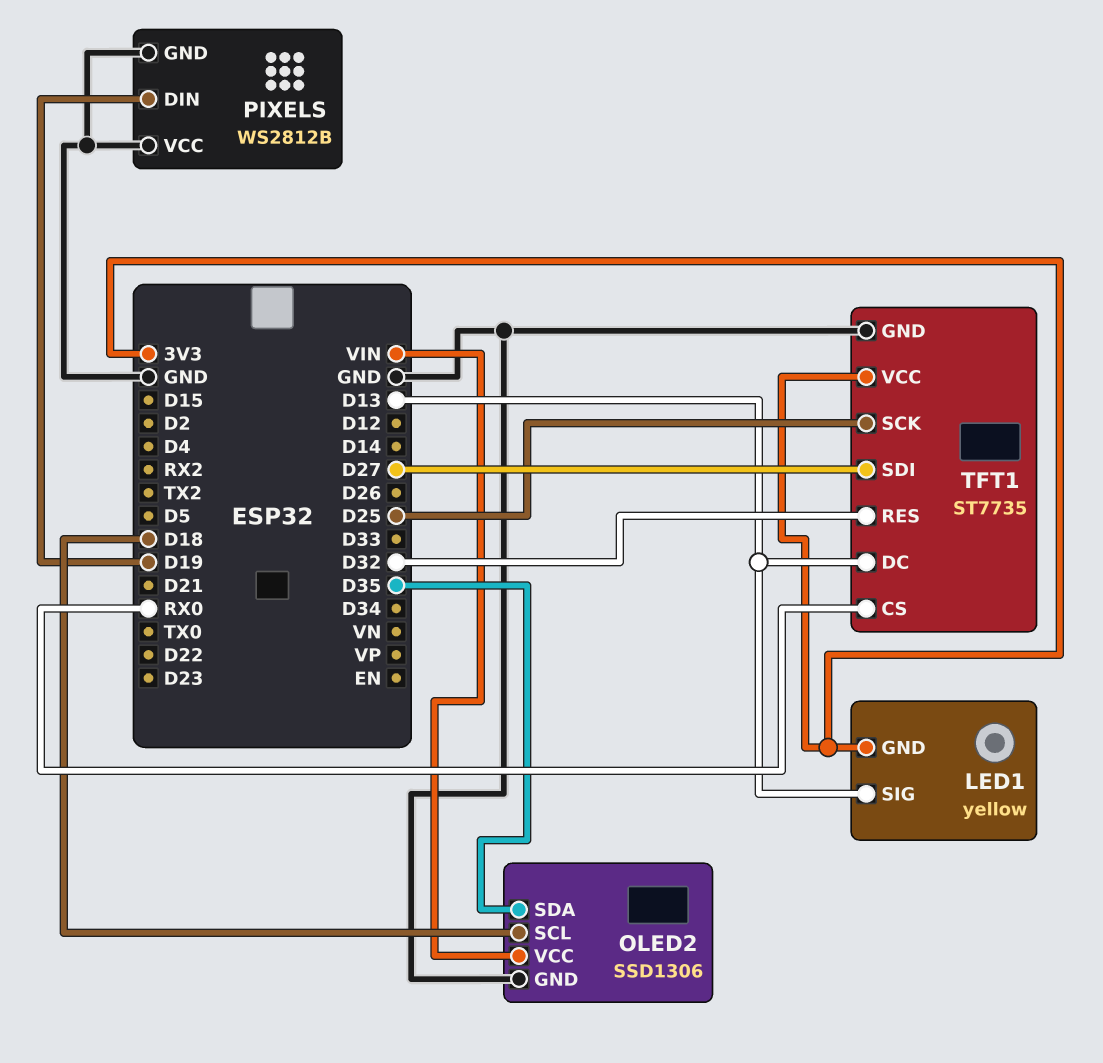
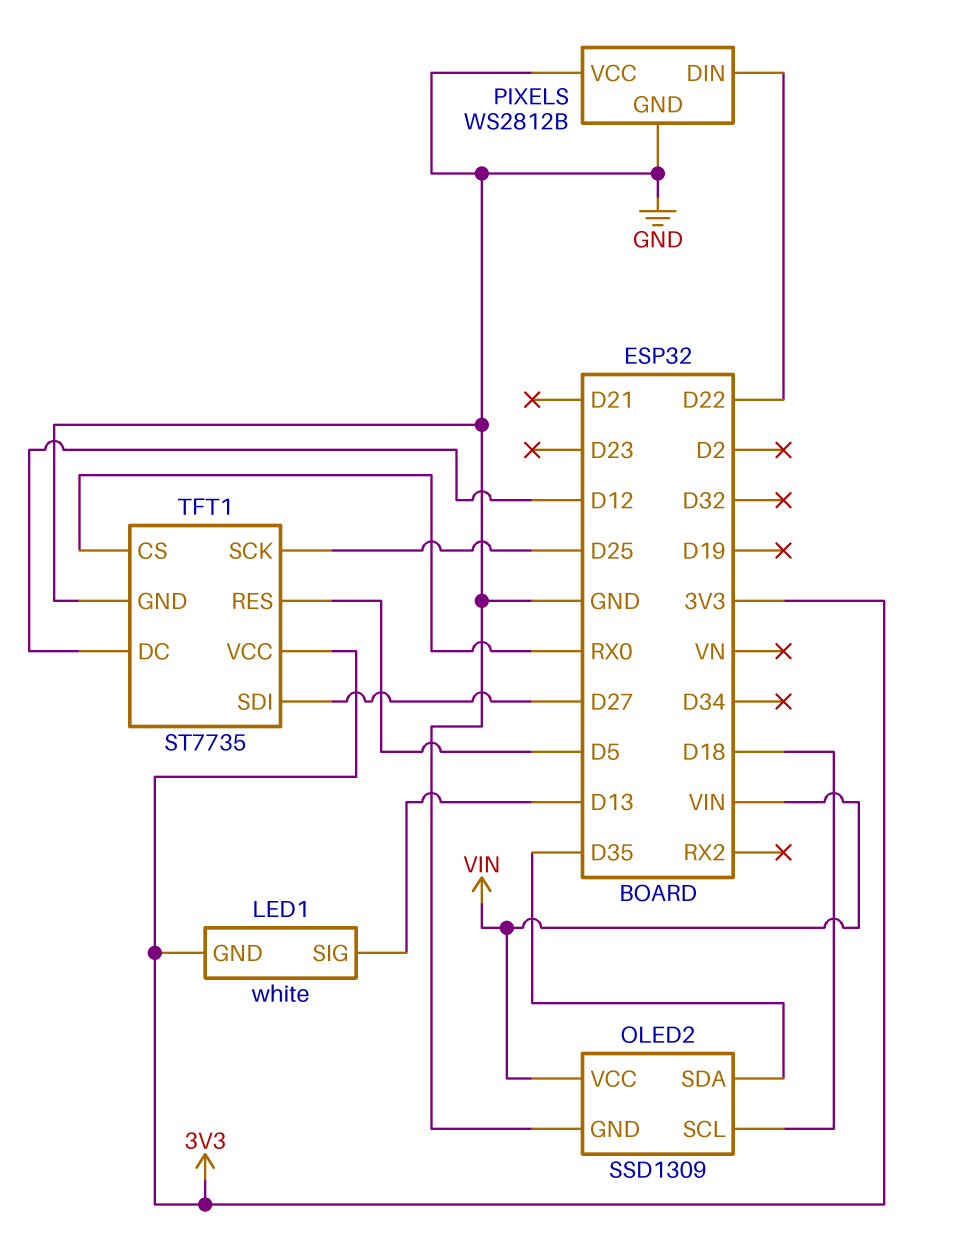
LED1: yellow -> white
OLED2: SSD1306 -> SSD1309
PIXELS pin DIN: D19 -> D22
TFT1 pin DC: D13 -> D12
TFT1 pin RES: D32 -> D5

